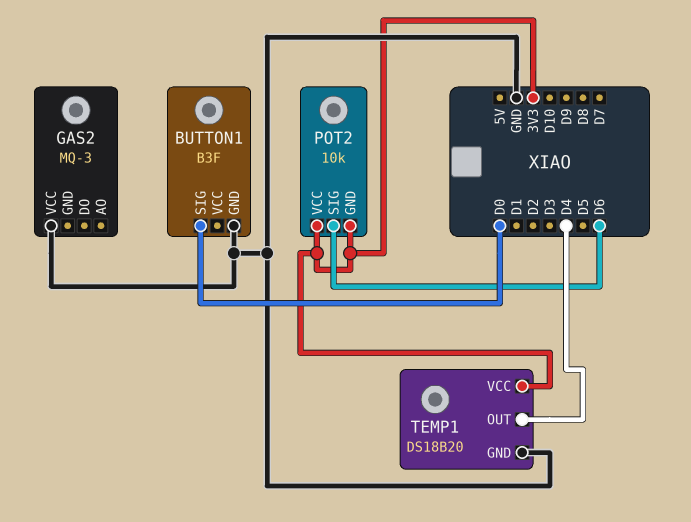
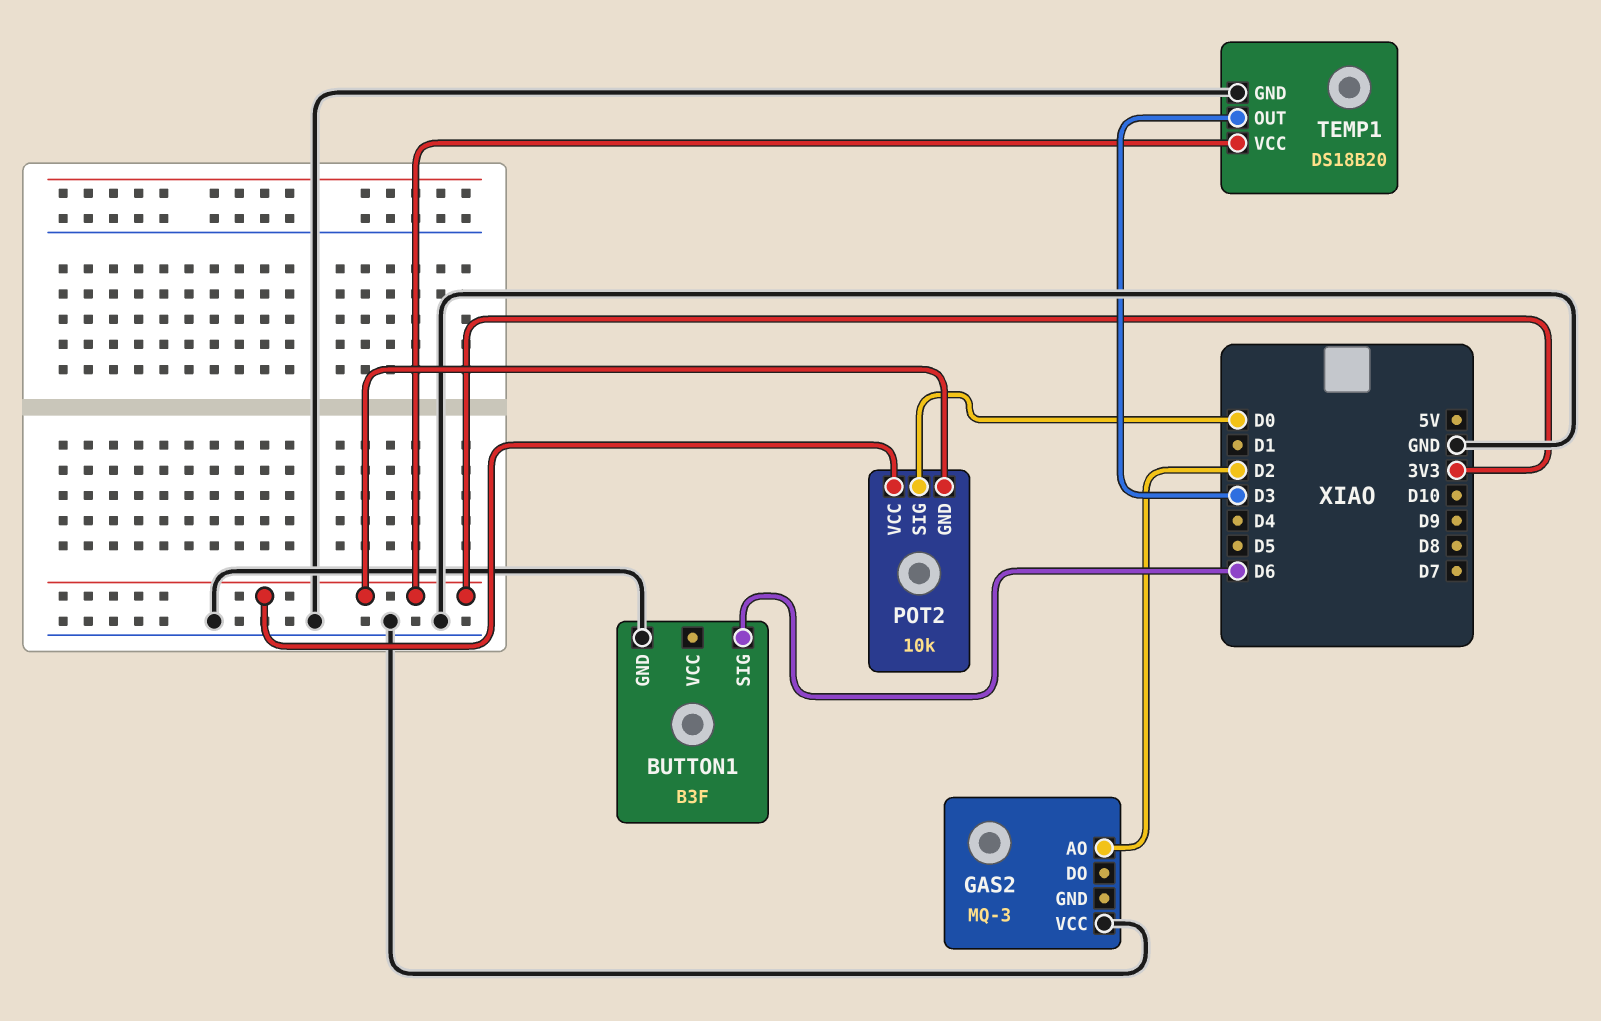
BUTTON1 pin SIG: D0 -> D6
GAS2 pin AO: none -> D2
POT2 pin SIG: D6 -> D0
TEMP1 pin OUT: D4 -> D3

